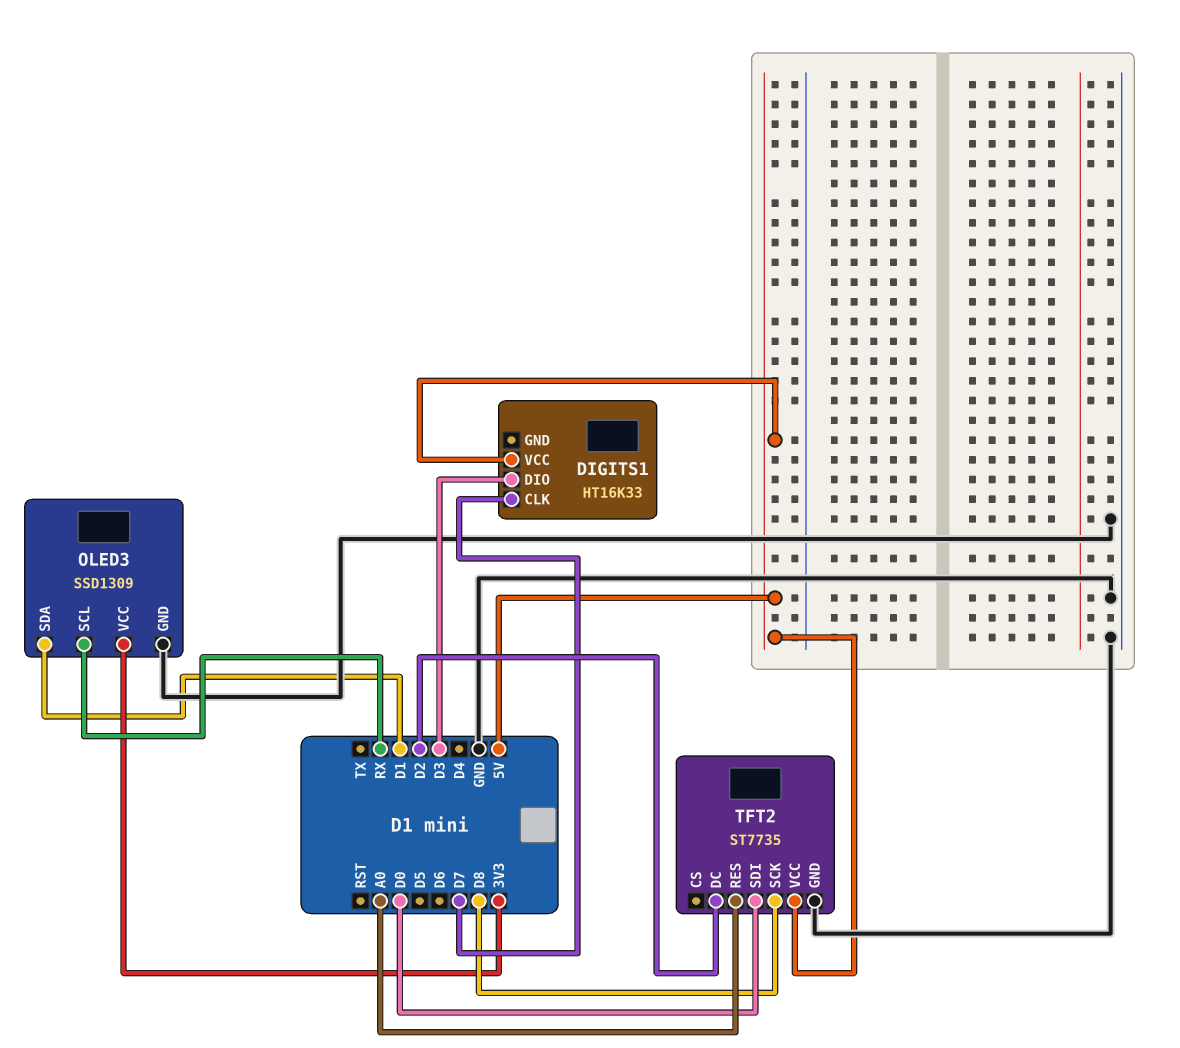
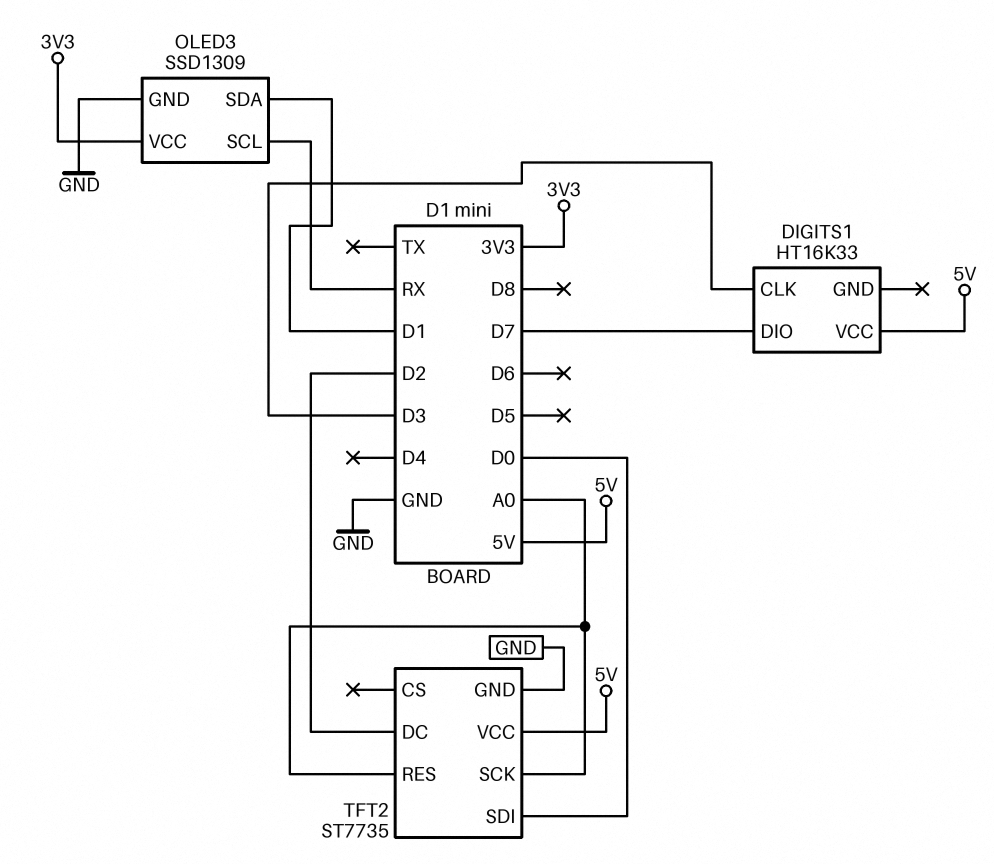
DIGITS1 pin CLK: D7 -> D3
DIGITS1 pin DIO: D3 -> D7
TFT2 pin SCK: D8 -> A0

